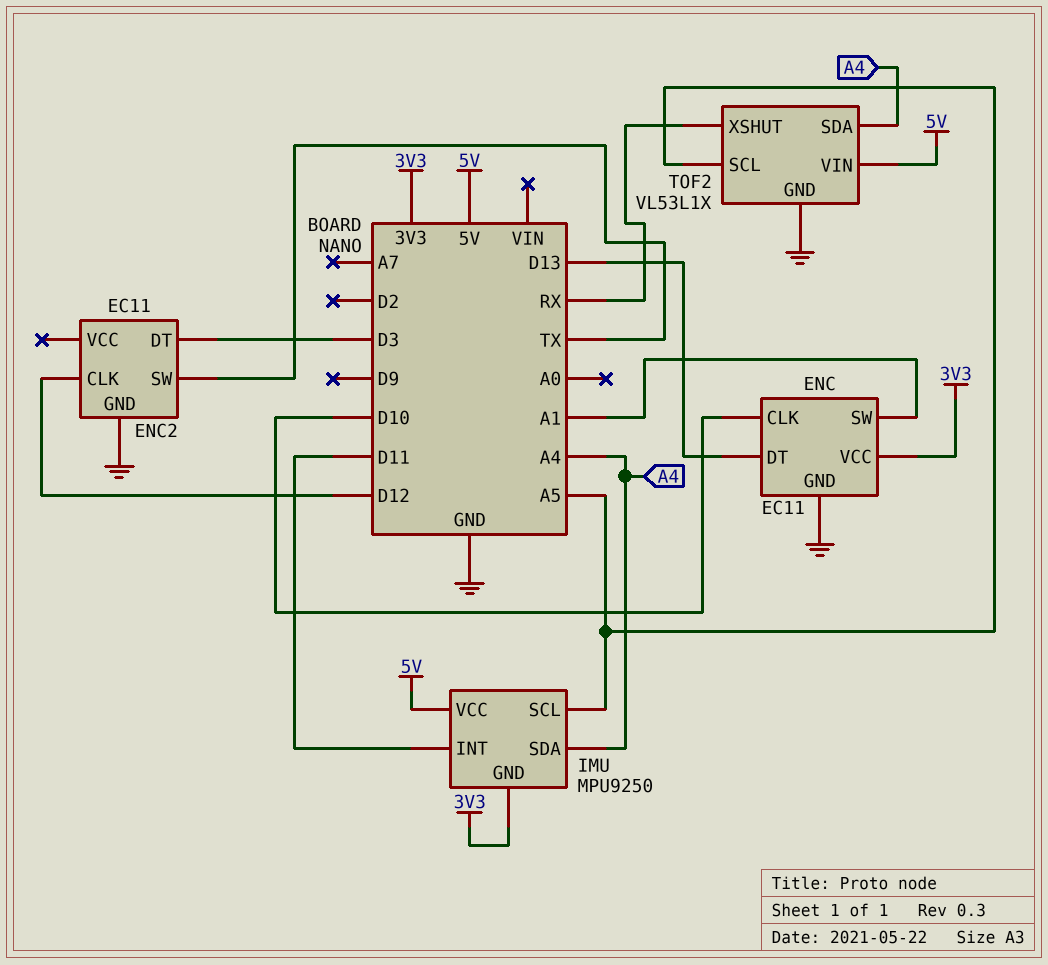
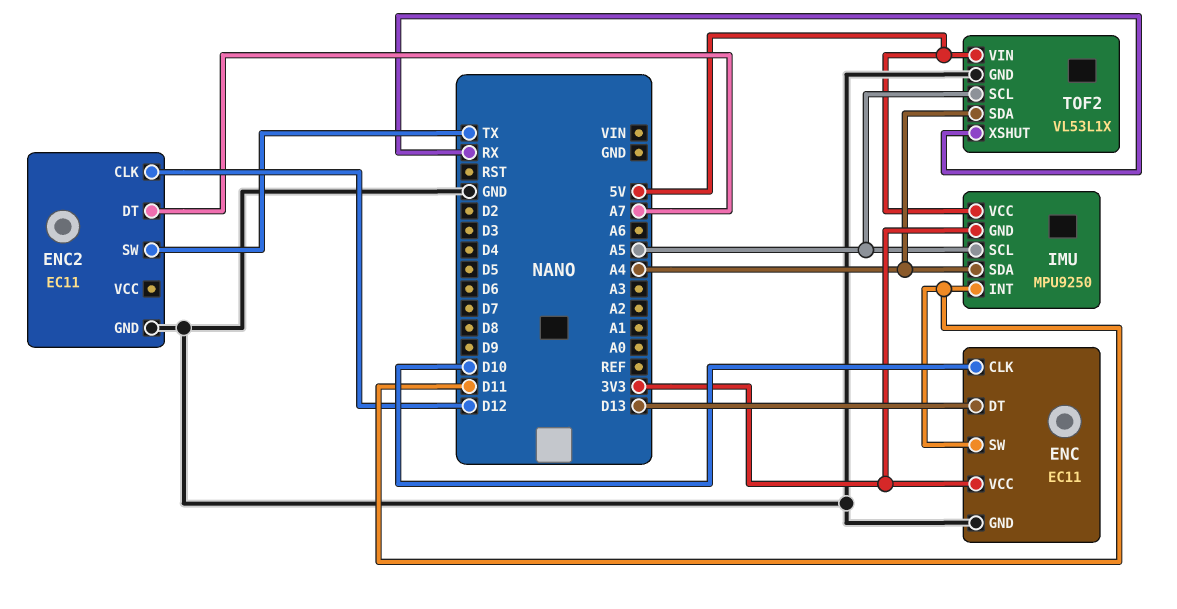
ENC pin SW: A1 -> D11
ENC2 pin DT: D3 -> A7

